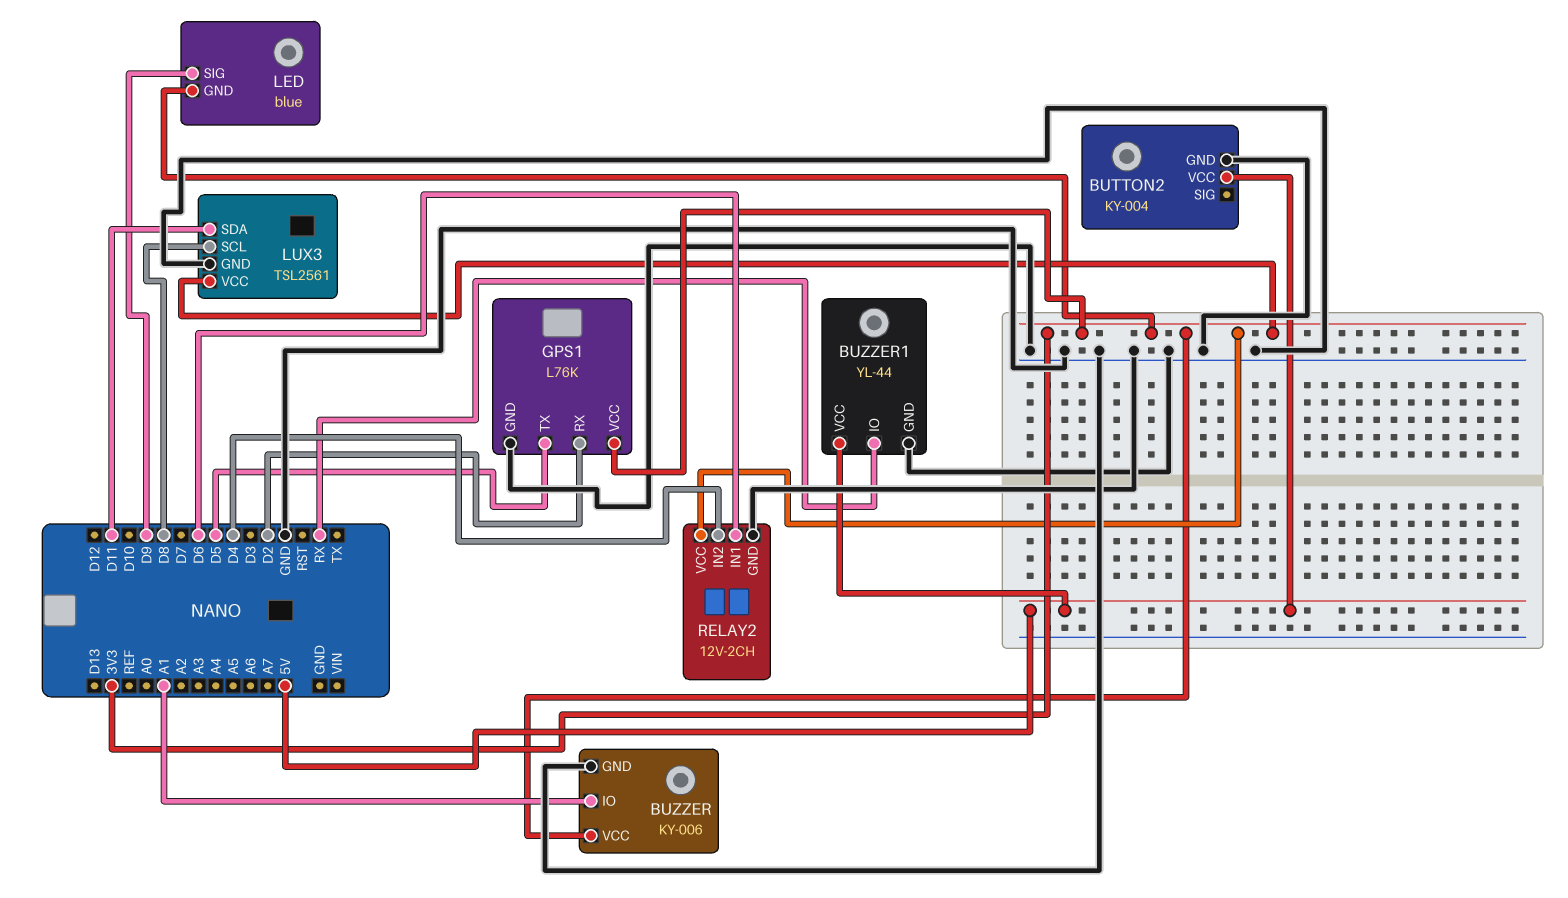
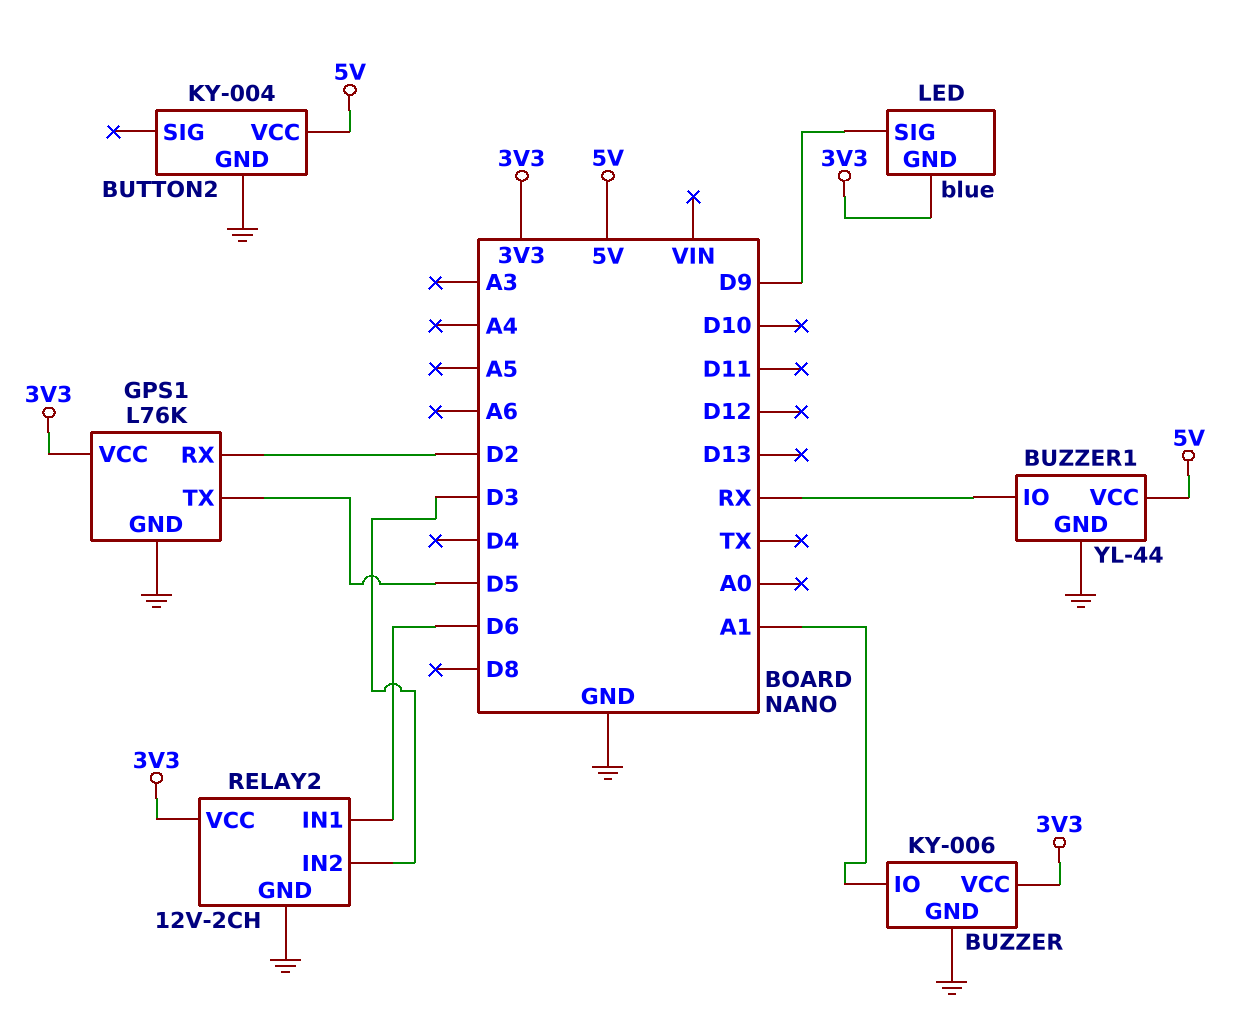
LUX3: TSL2561 -> none
LUX3 pin GND: GND -> none
LUX3 pin SCL: D8 -> none
LUX3 pin SDA: D11 -> none
LUX3 pin VCC: 3V3 -> none
RELAY2 pin IN2: D4 -> D3

